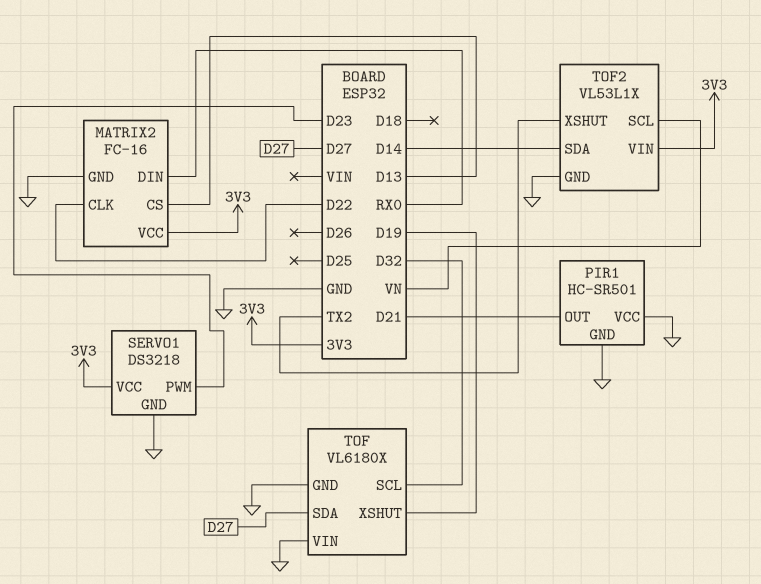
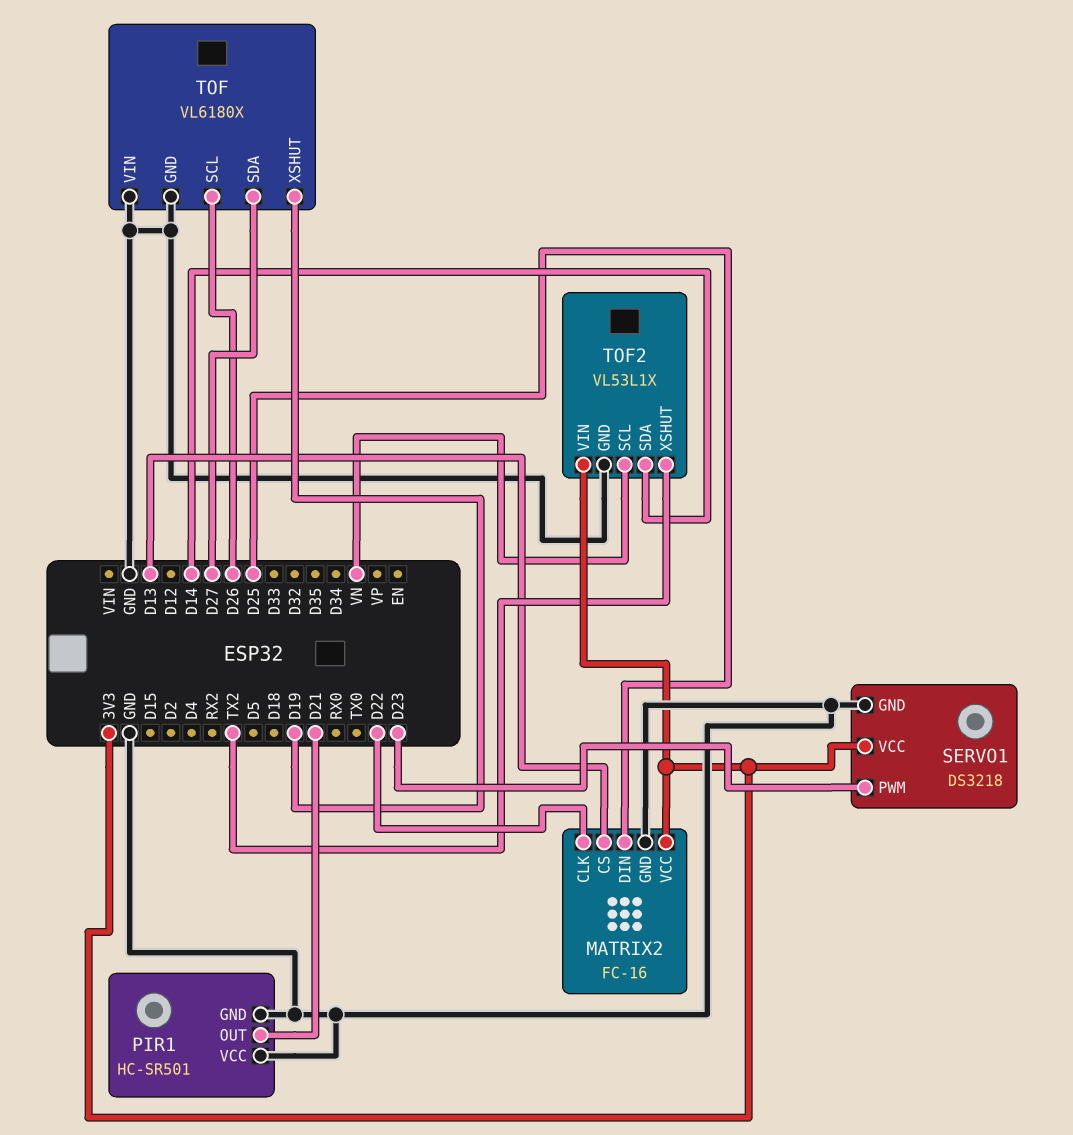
MATRIX2 pin DIN: RX0 -> D25
TOF pin SCL: D32 -> D26

